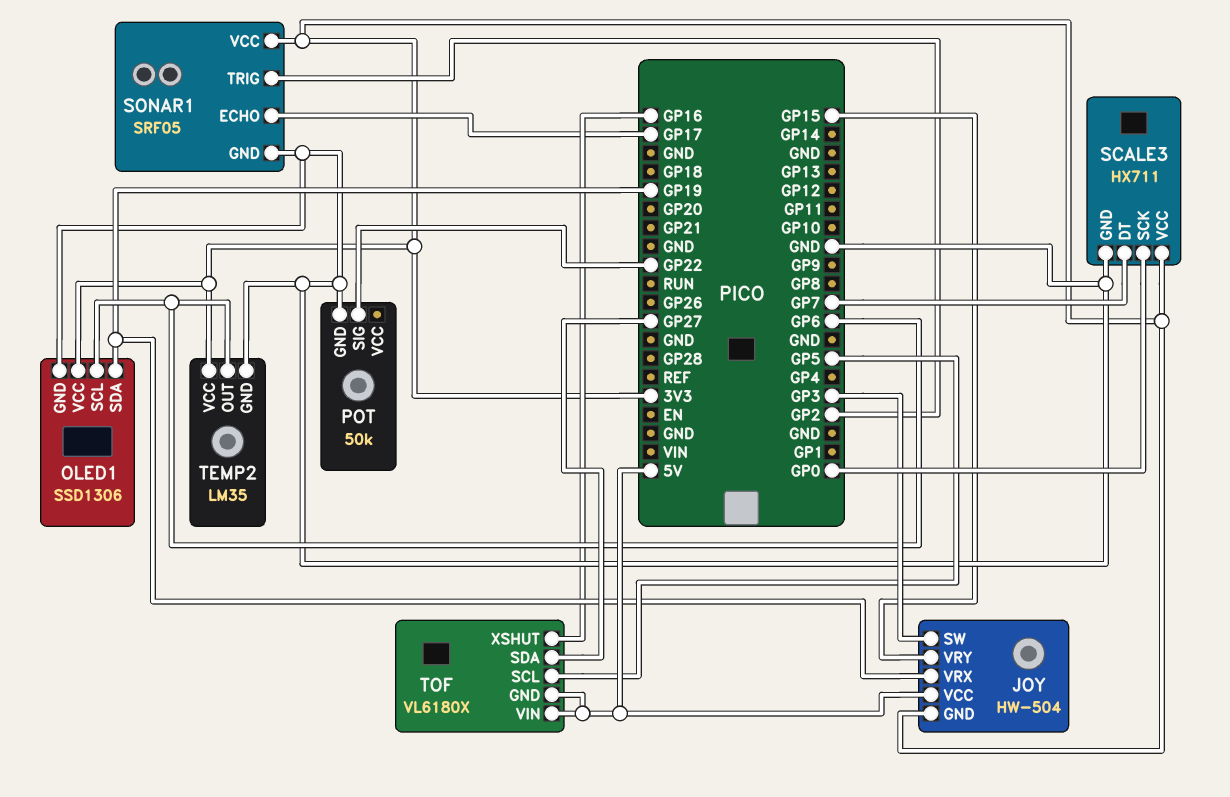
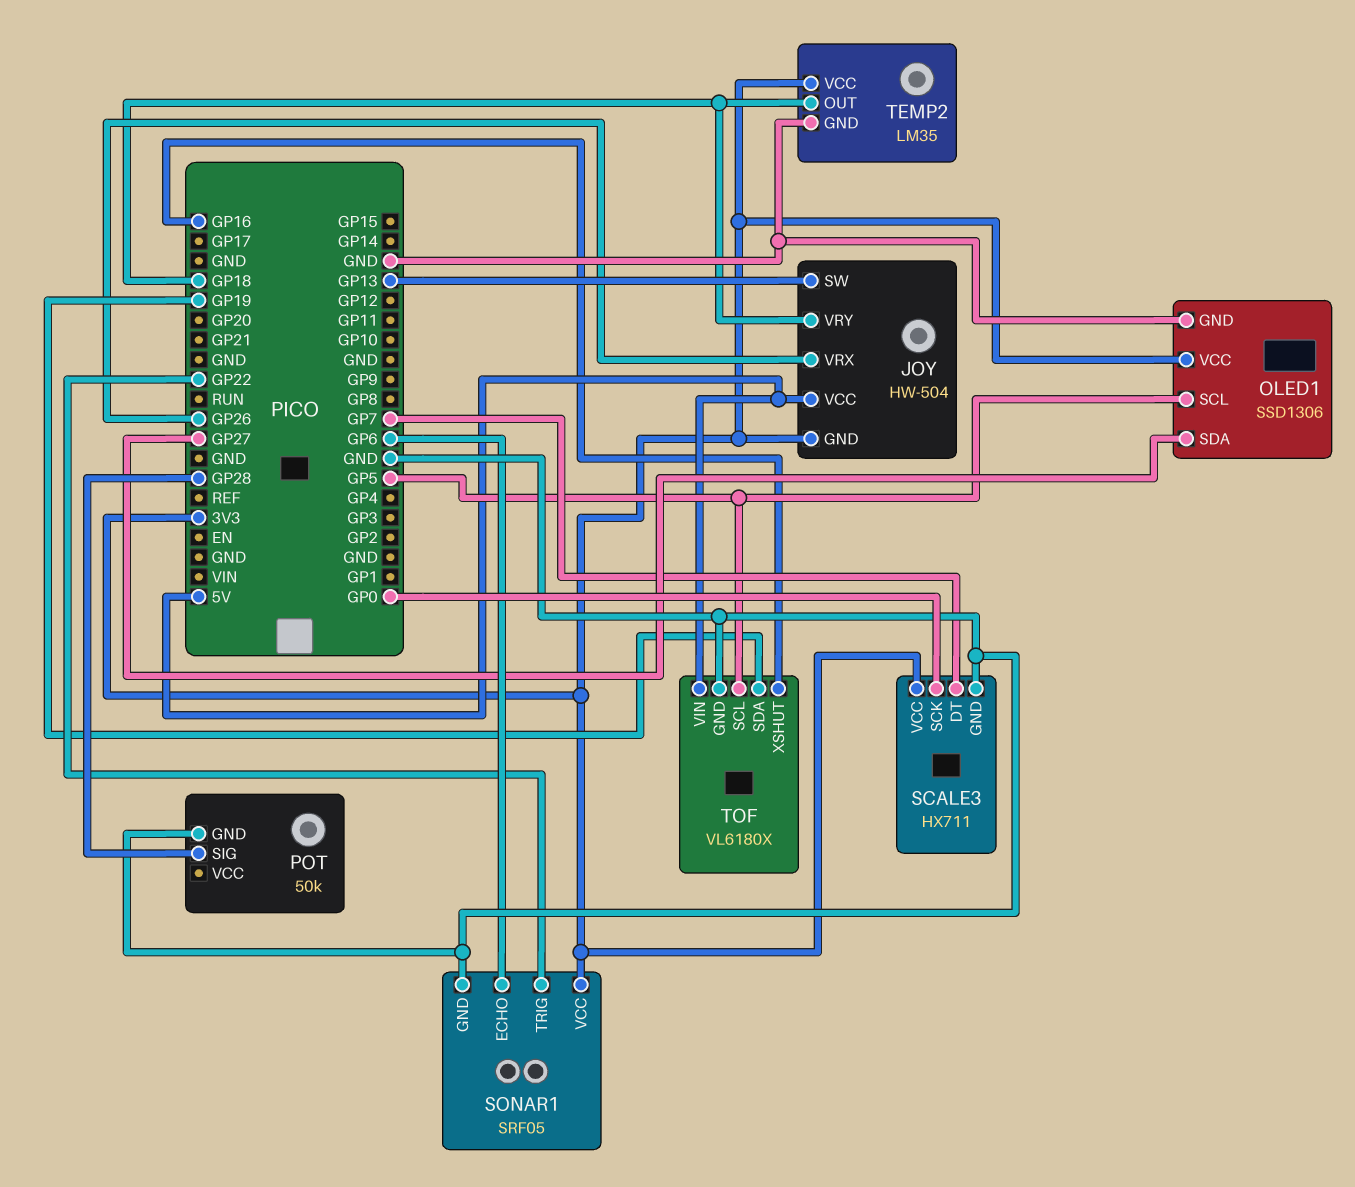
JOY pin SW: GP3 -> GP13
JOY pin VRX: GP19 -> GP26
JOY pin VRY: GP15 -> GP18
OLED1 pin SCL: GP6 -> GP5
OLED1 pin SDA: GP19 -> GP27
POT pin SIG: GP22 -> GP28
SONAR1 pin ECHO: GP17 -> GP6
SONAR1 pin TRIG: GP2 -> GP22
TEMP2 pin OUT: GP6 -> GP18
TOF pin GND: 5V -> GND
TOF pin SDA: GP27 -> GP19

